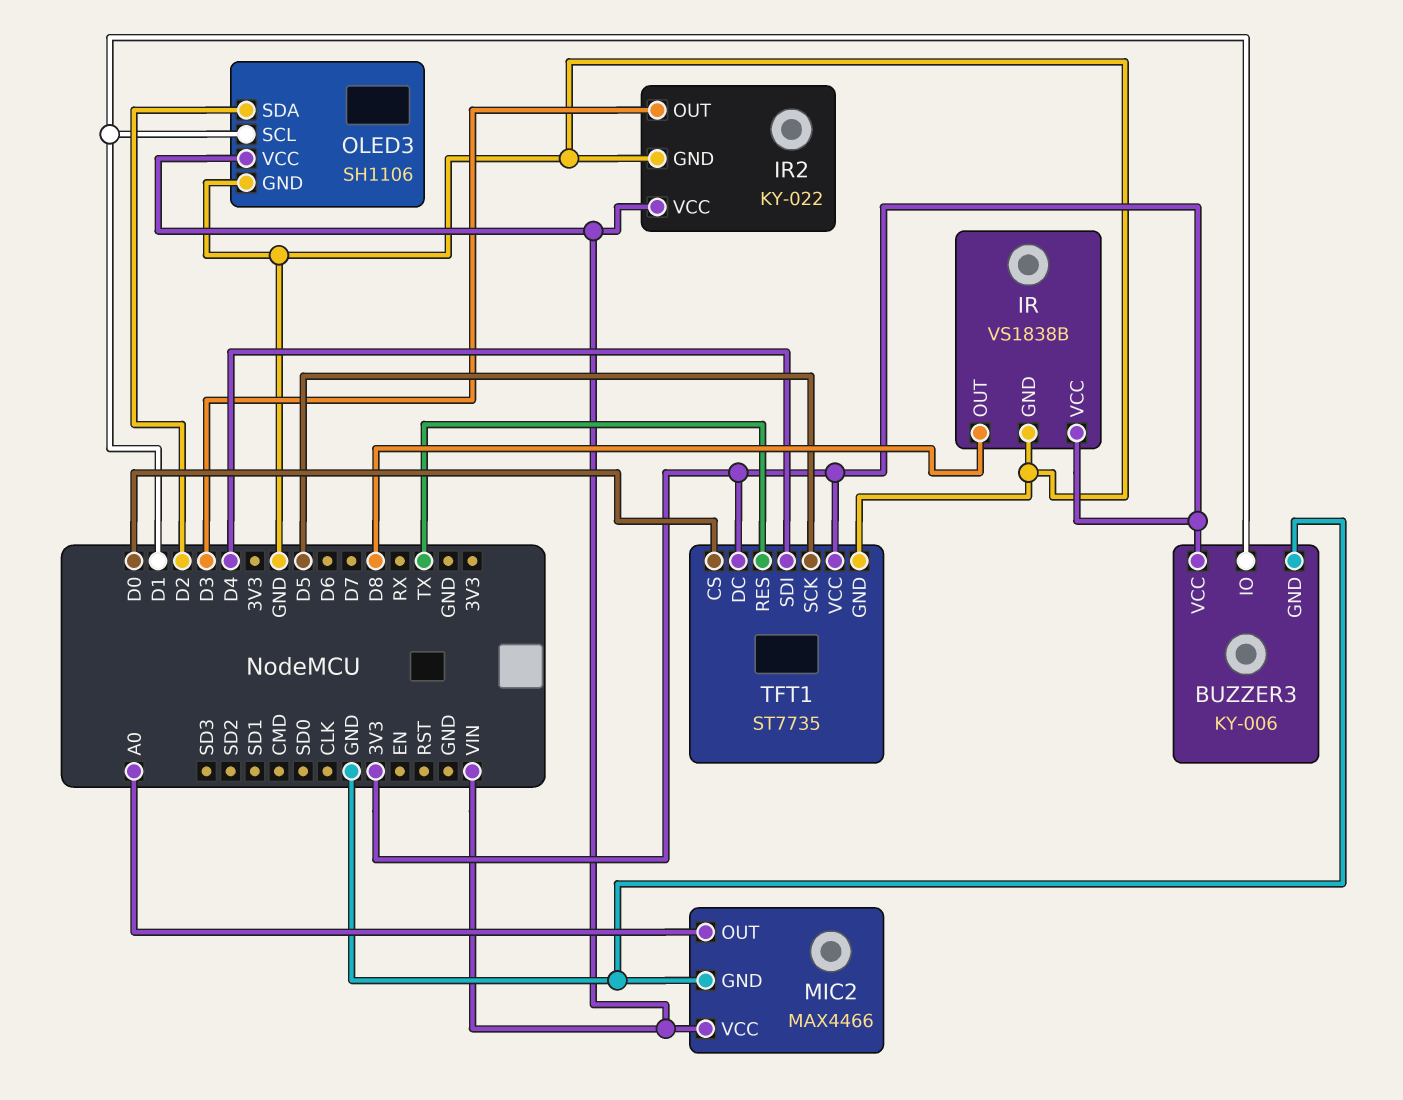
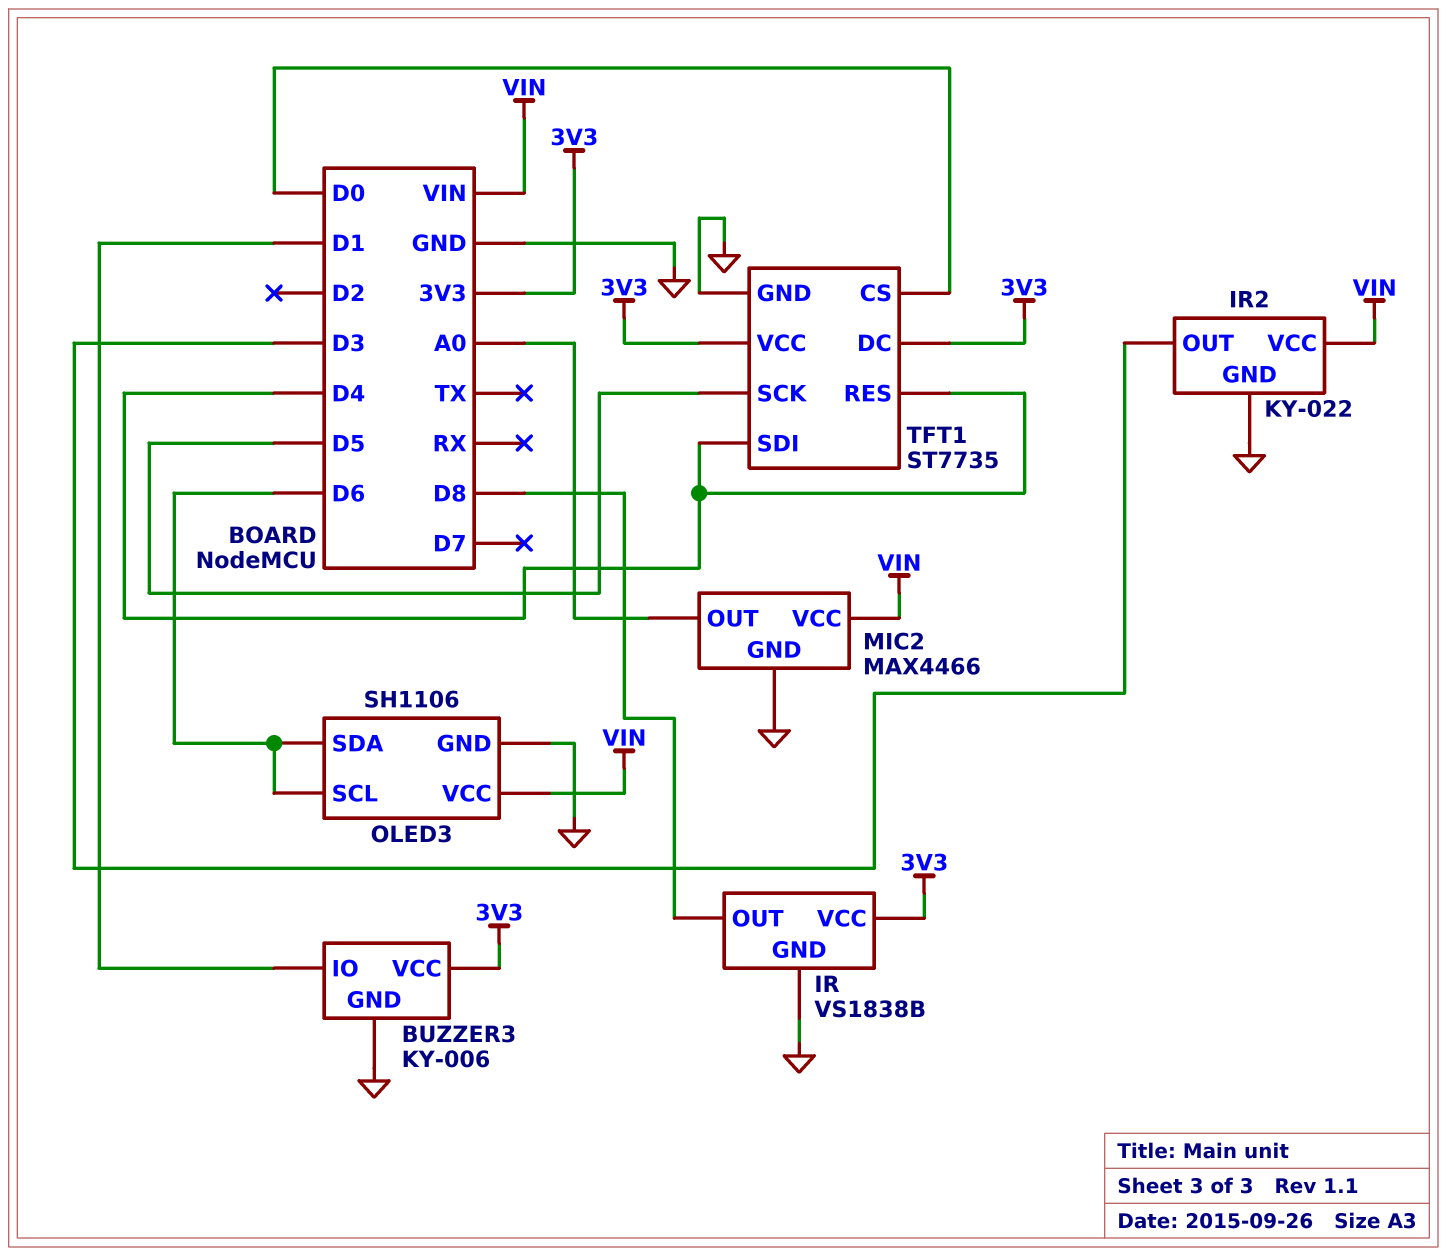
OLED3 pin SCL: D1 -> D6
OLED3 pin SDA: D2 -> D6
TFT1 pin RES: TX -> D4

